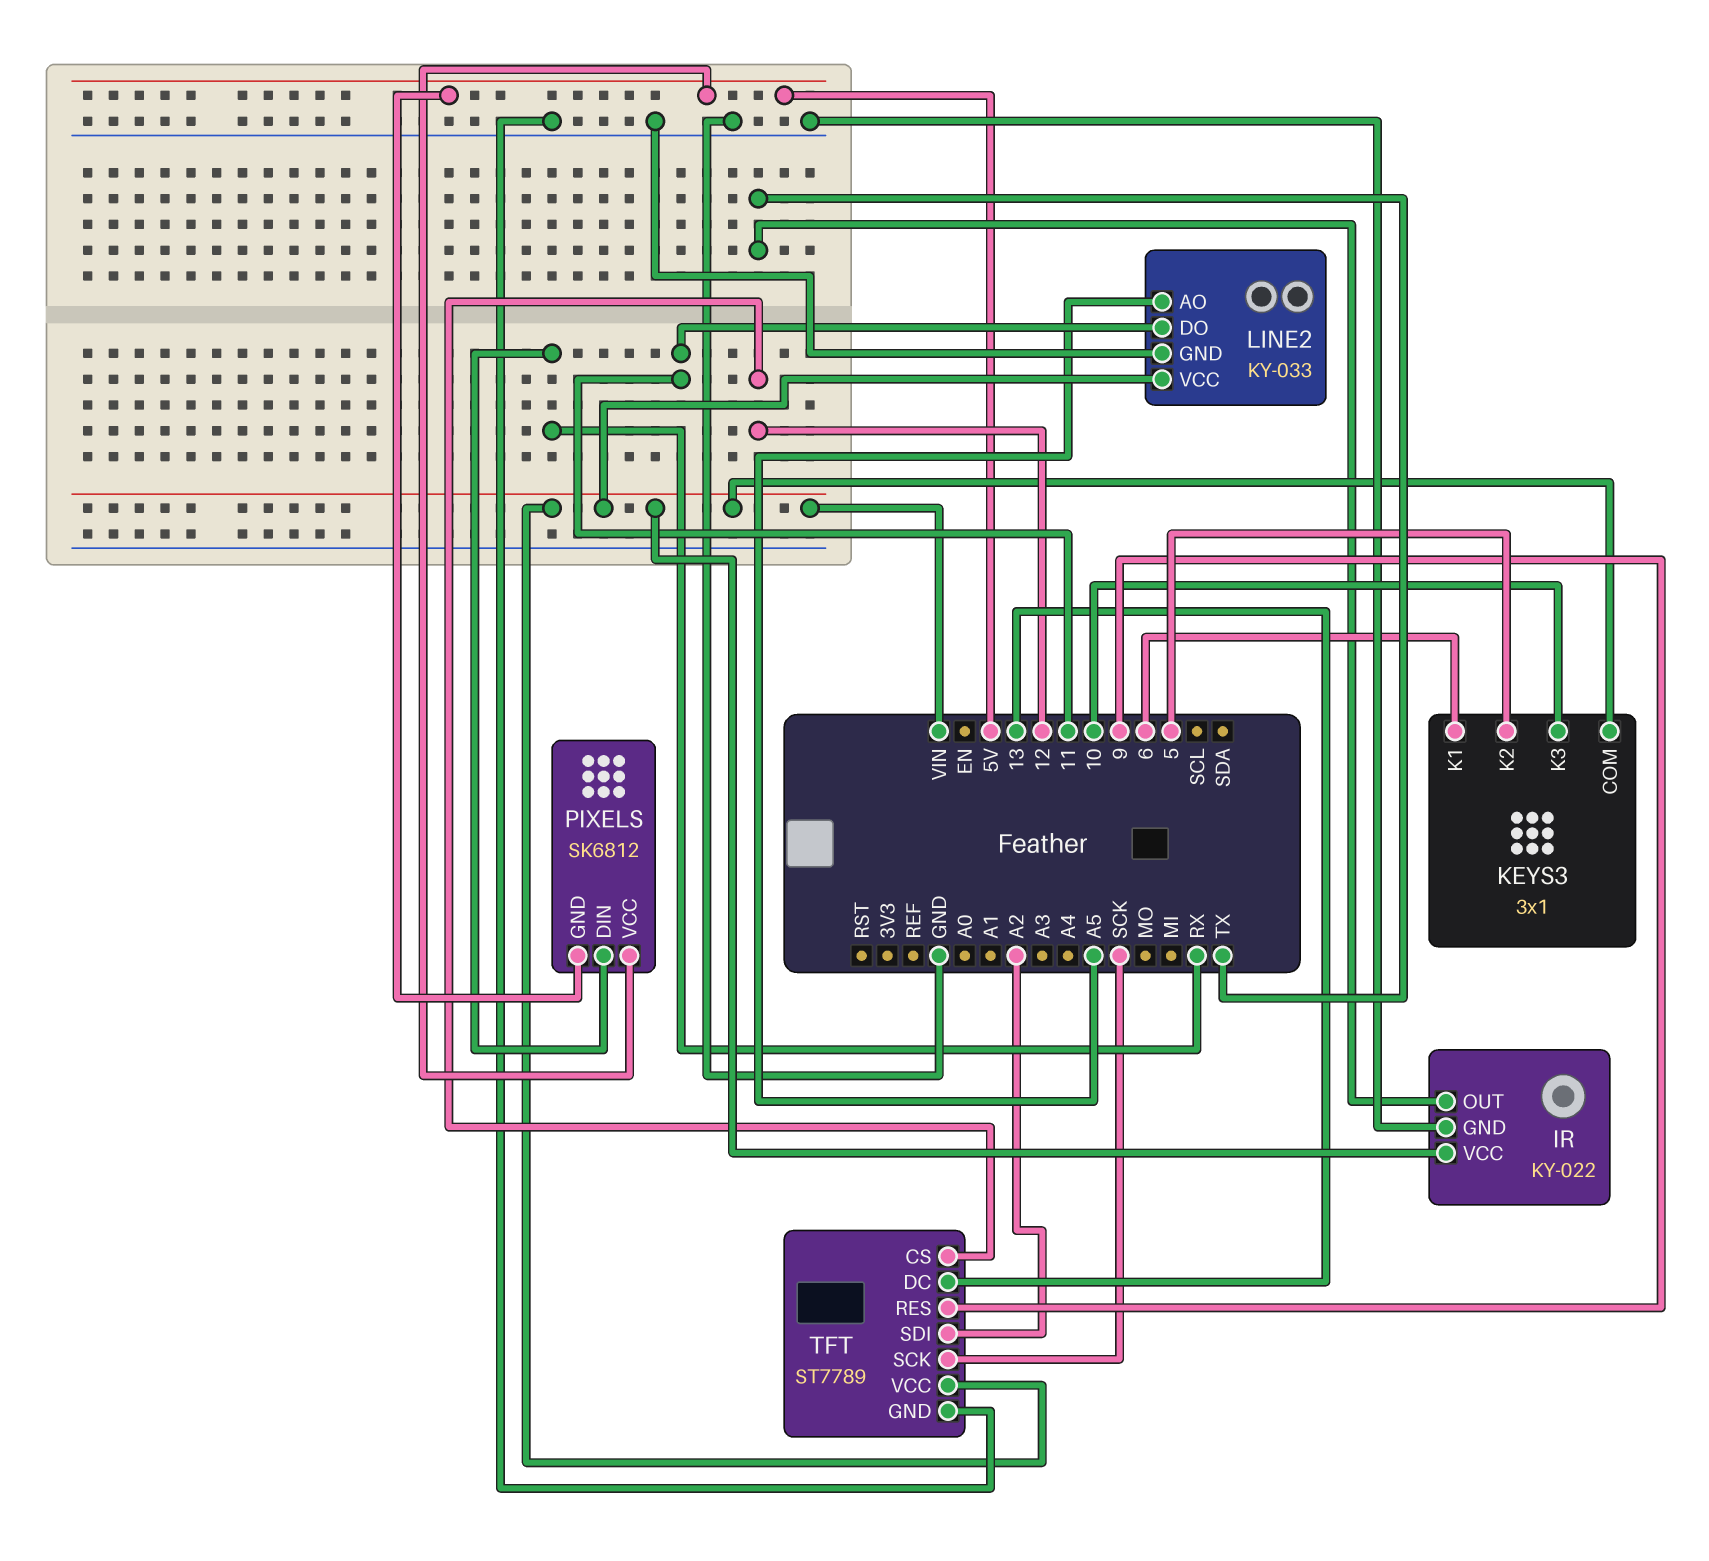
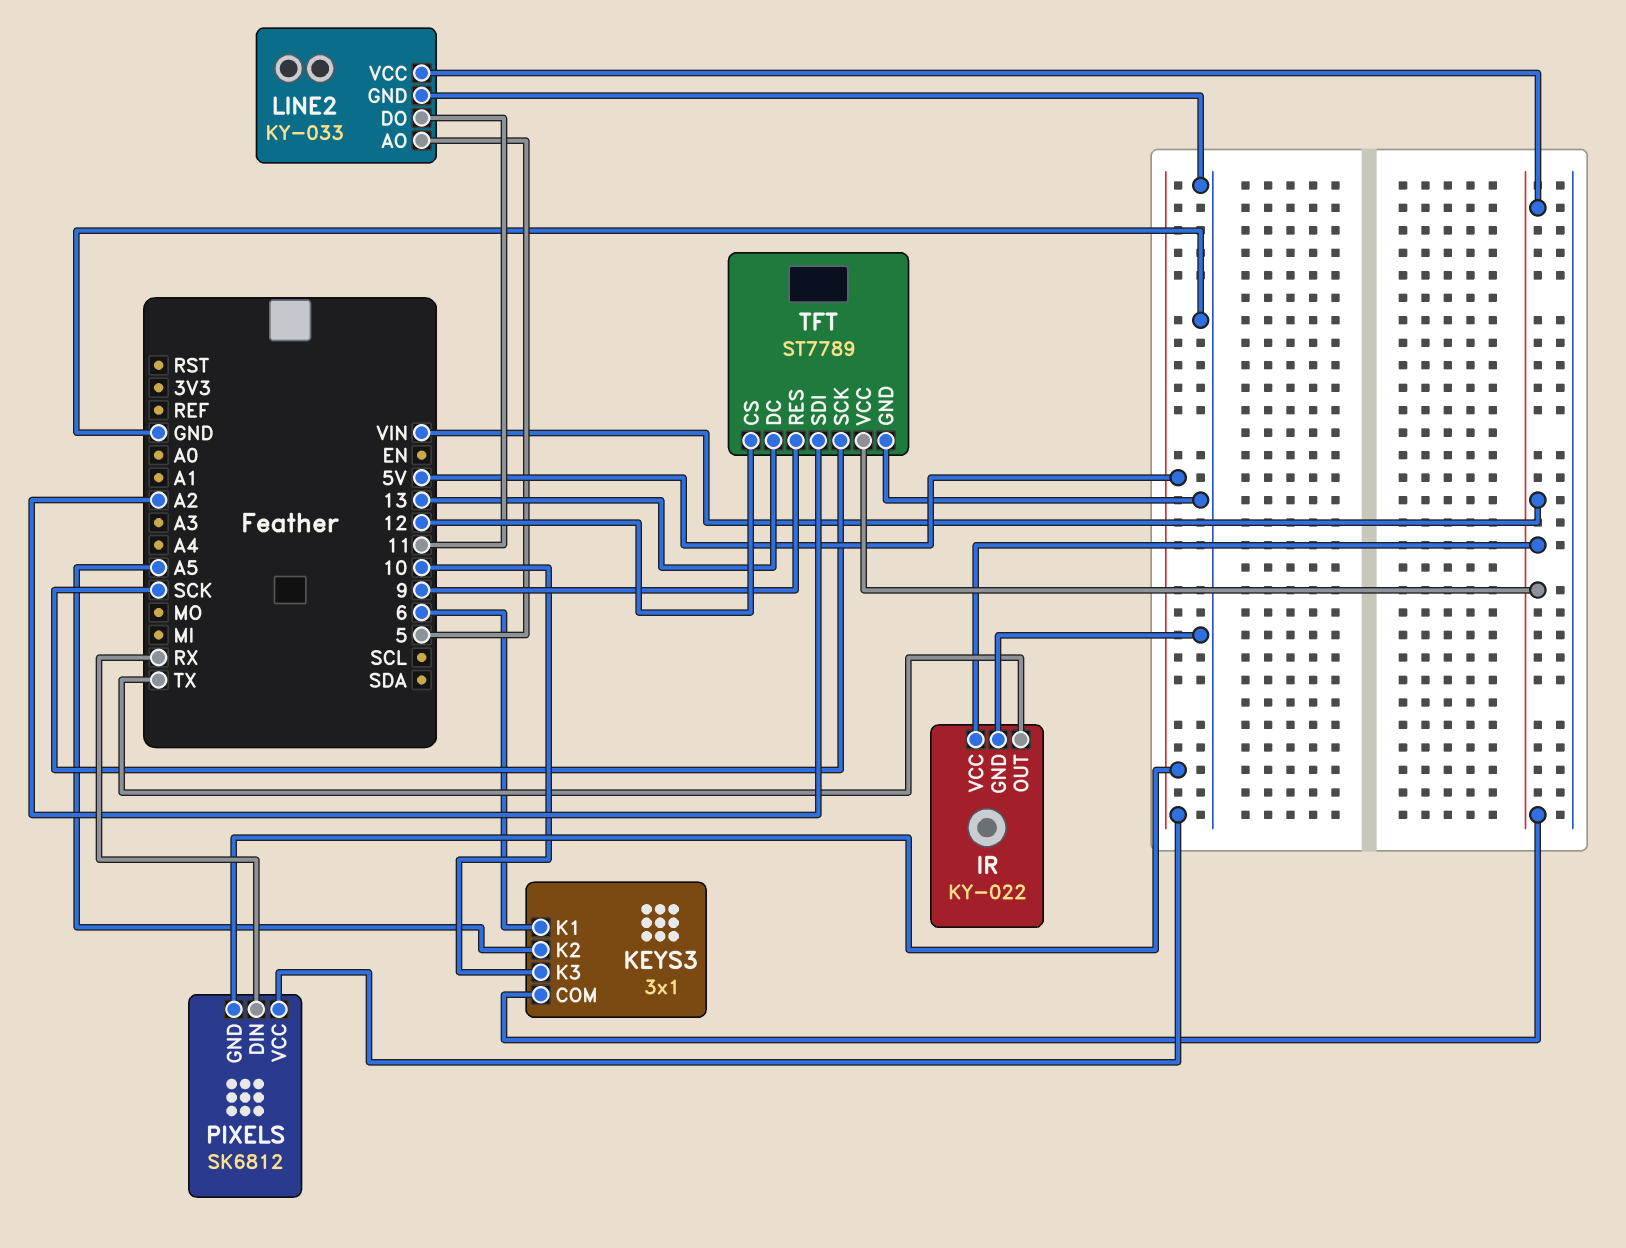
KEYS3 pin K2: 5 -> A5
LINE2 pin AO: A5 -> 5

